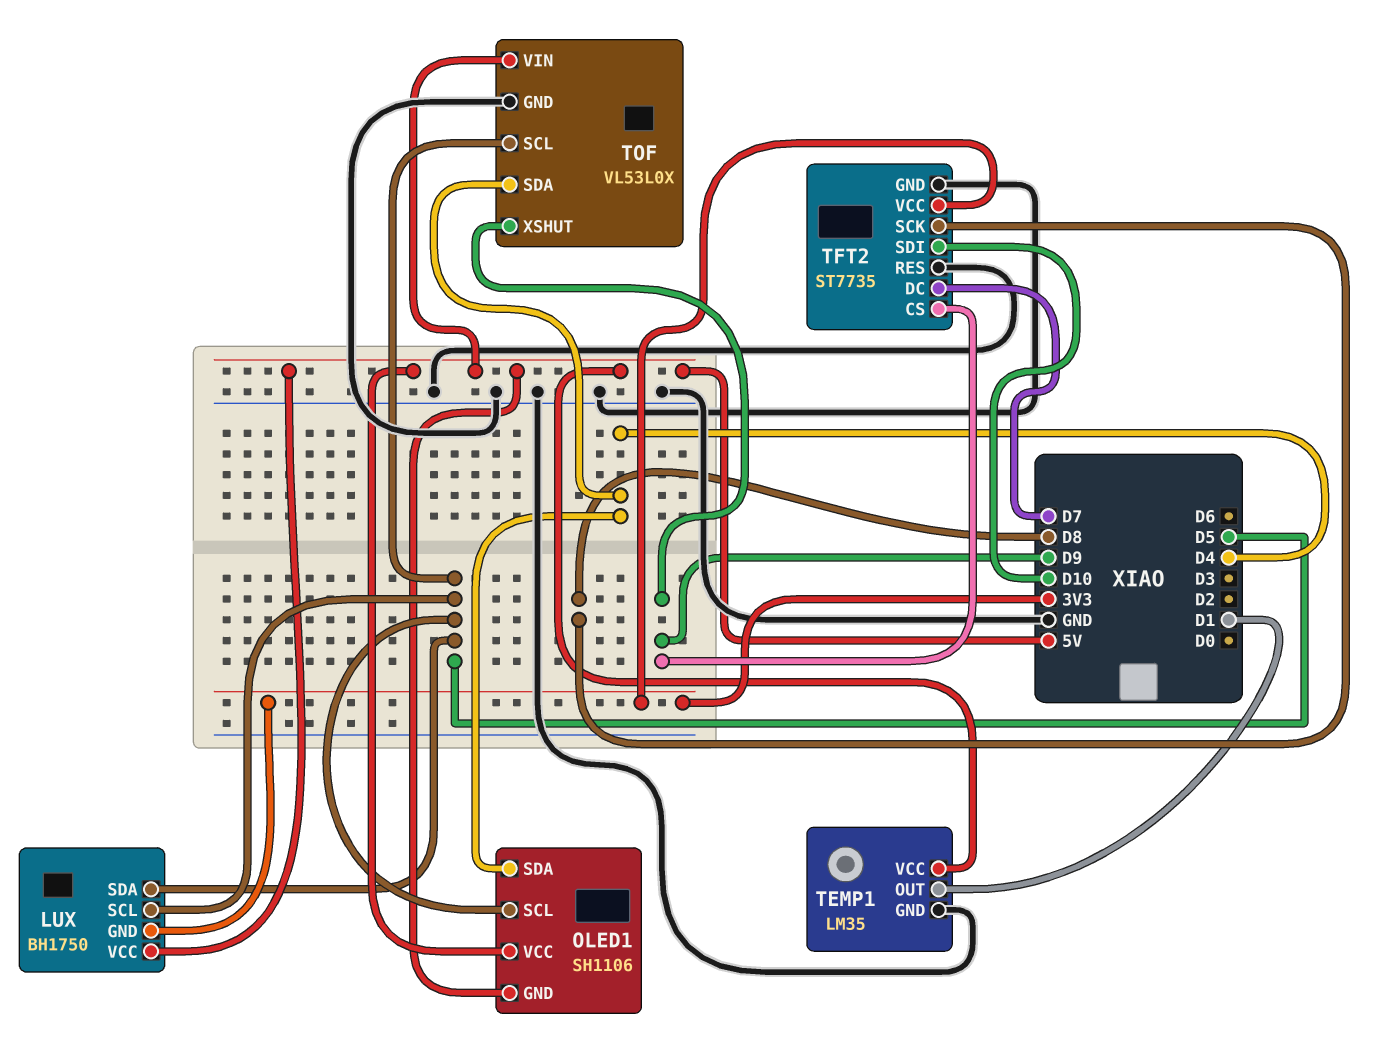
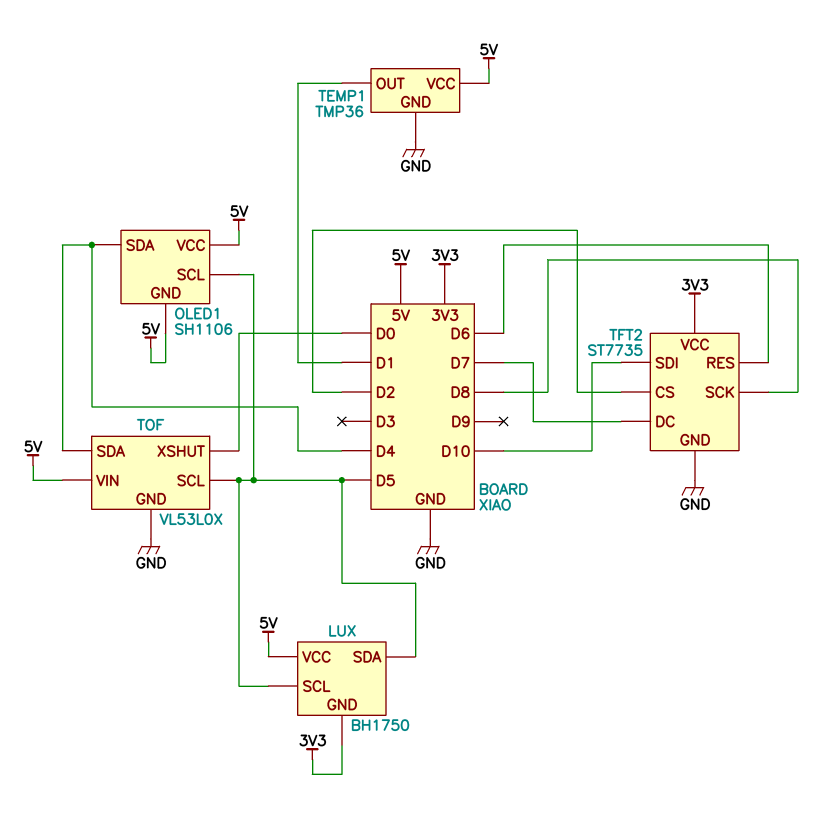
TEMP1: LM35 -> TMP36
TFT2 pin CS: D9 -> D2
TFT2 pin RES: GND -> D6
TOF pin XSHUT: D9 -> D0

